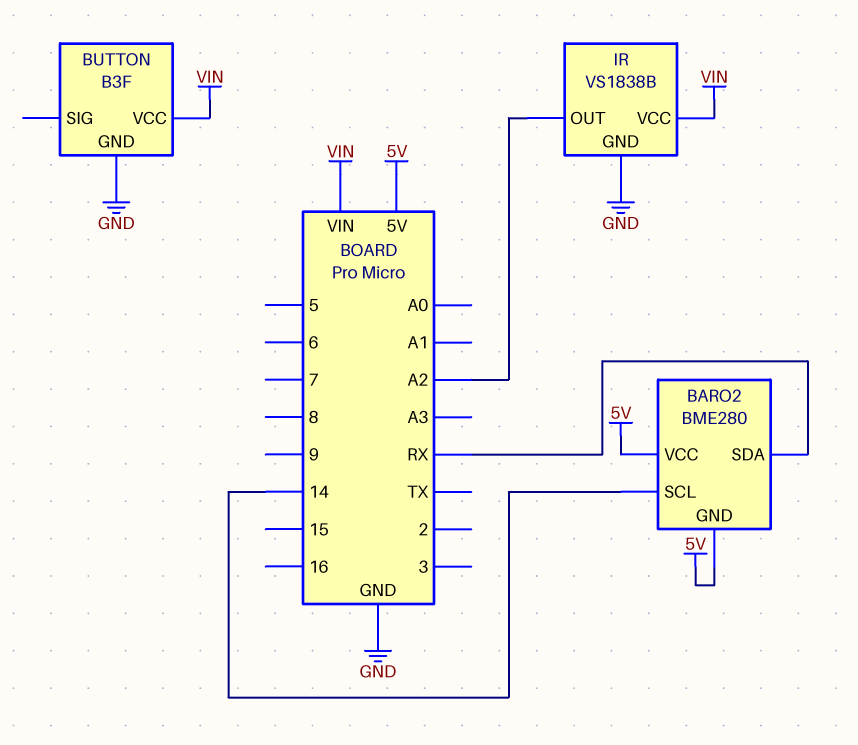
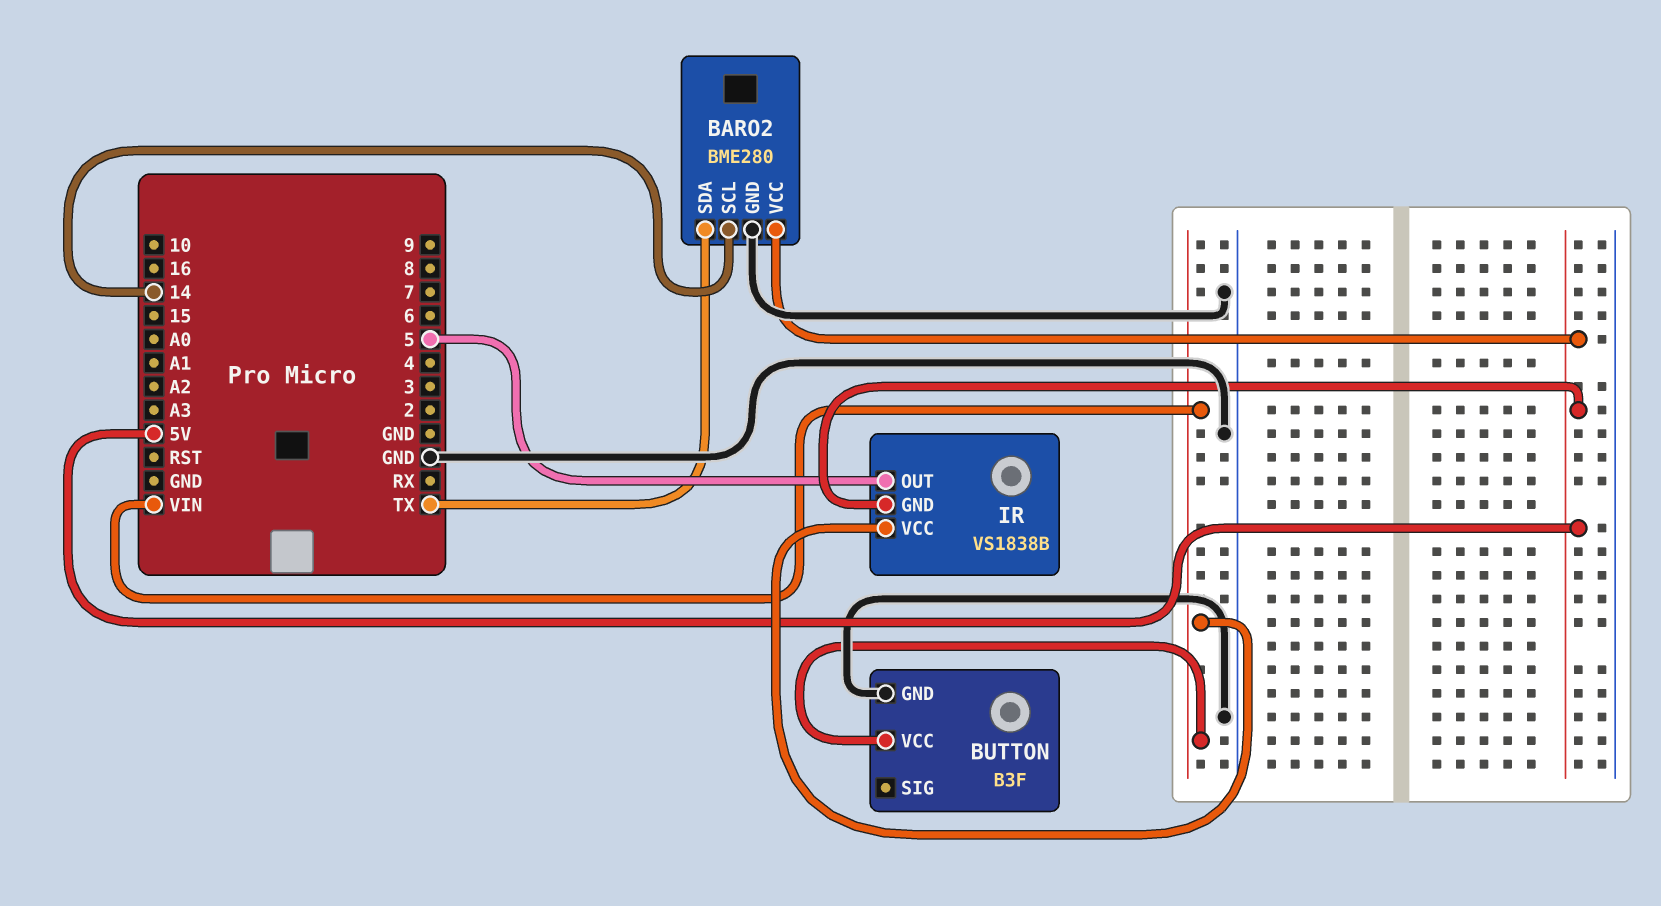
BARO2 pin GND: 5V -> GND
BARO2 pin SDA: RX -> TX
IR pin GND: GND -> 5V
IR pin OUT: A2 -> 5

